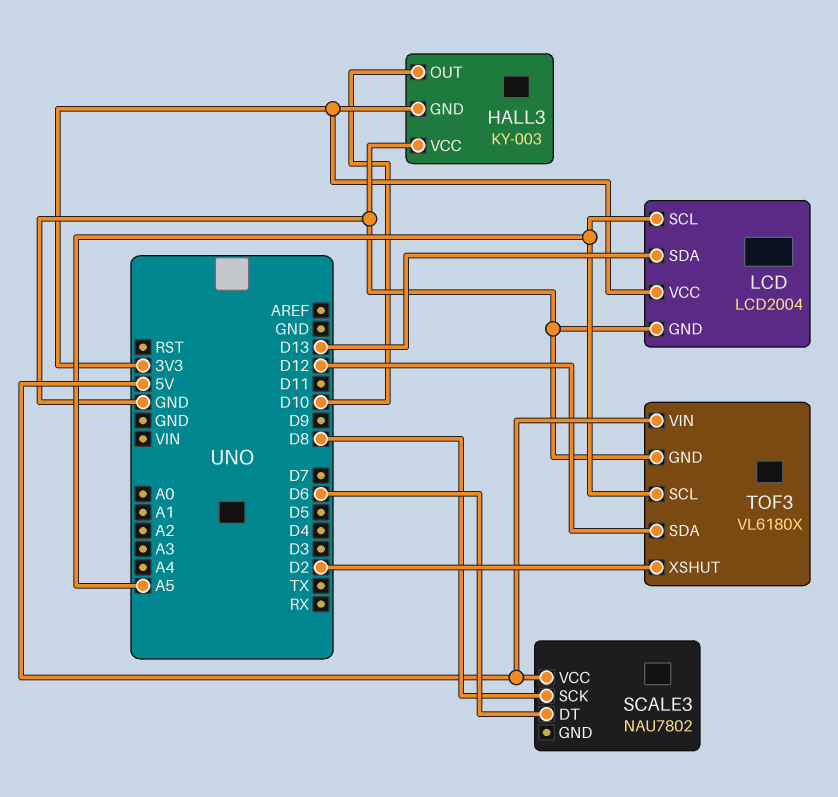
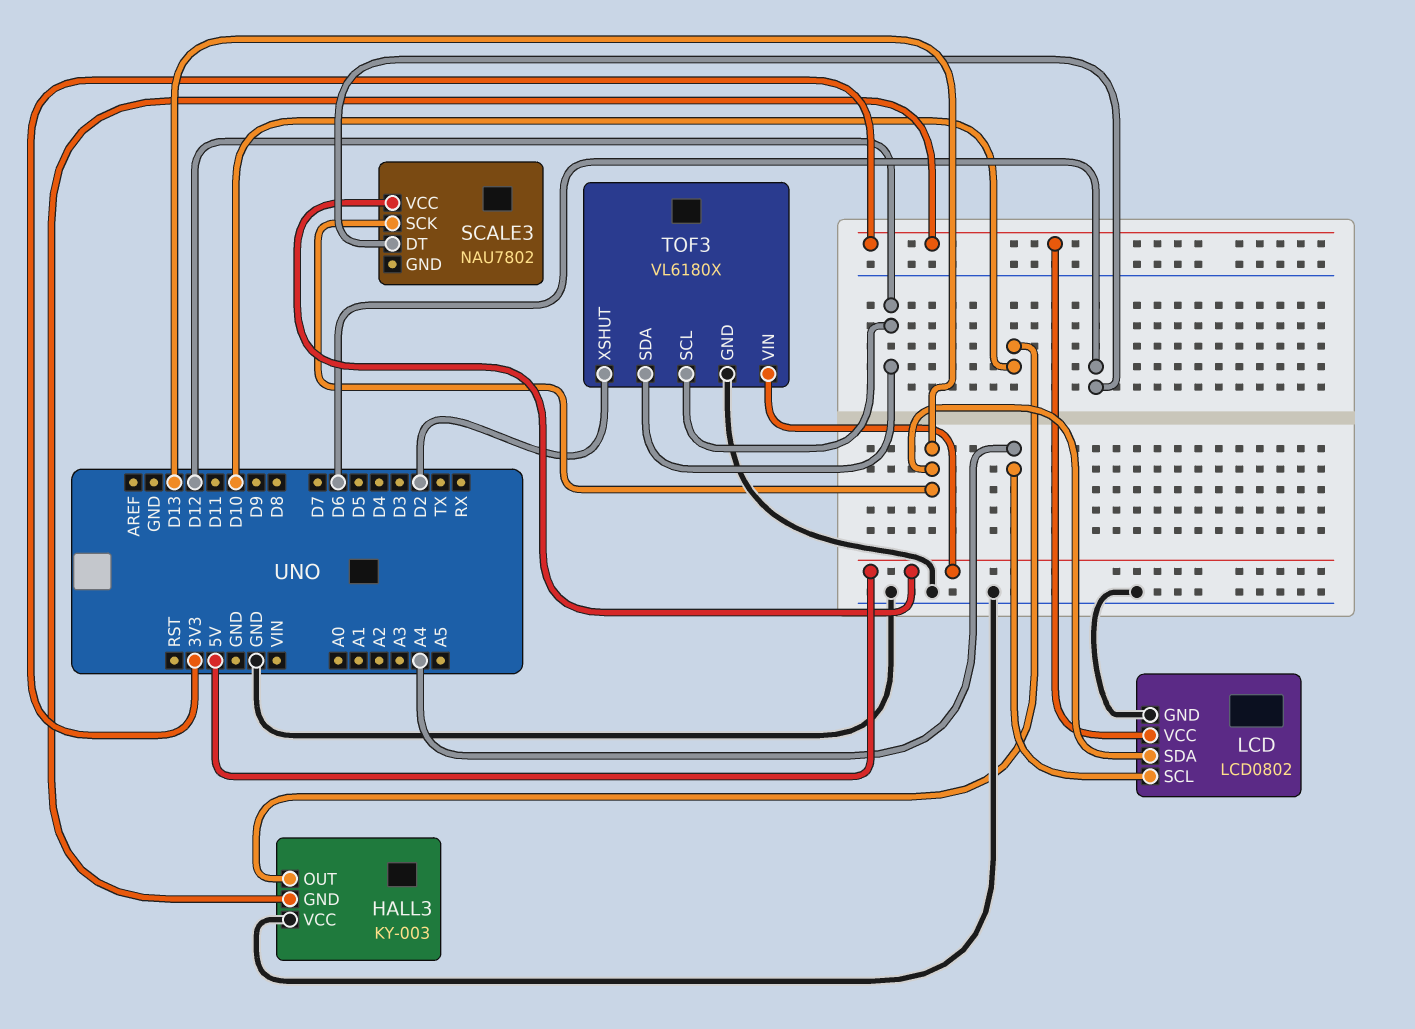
LCD: LCD2004 -> LCD0802
LCD pin SCL: A5 -> A4
SCALE3 pin SCK: D8 -> D13
TOF3 pin SCL: A5 -> D12

